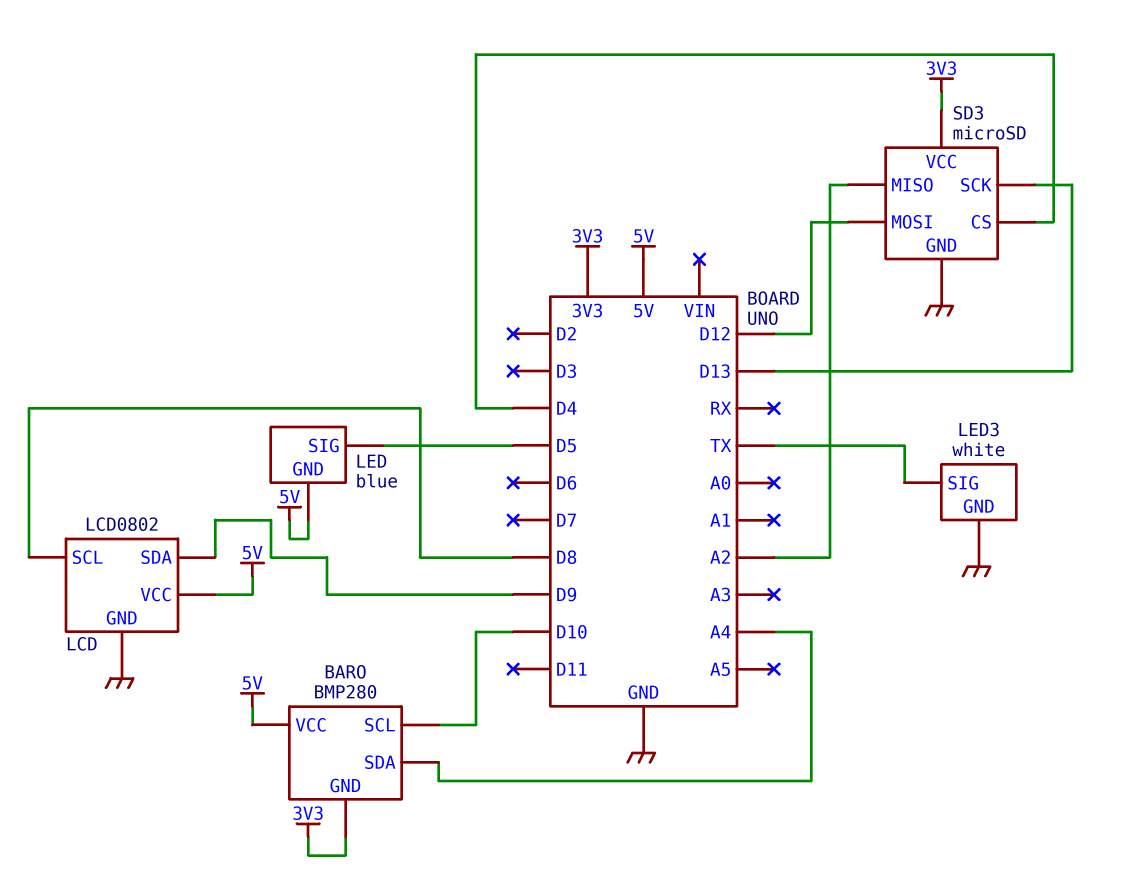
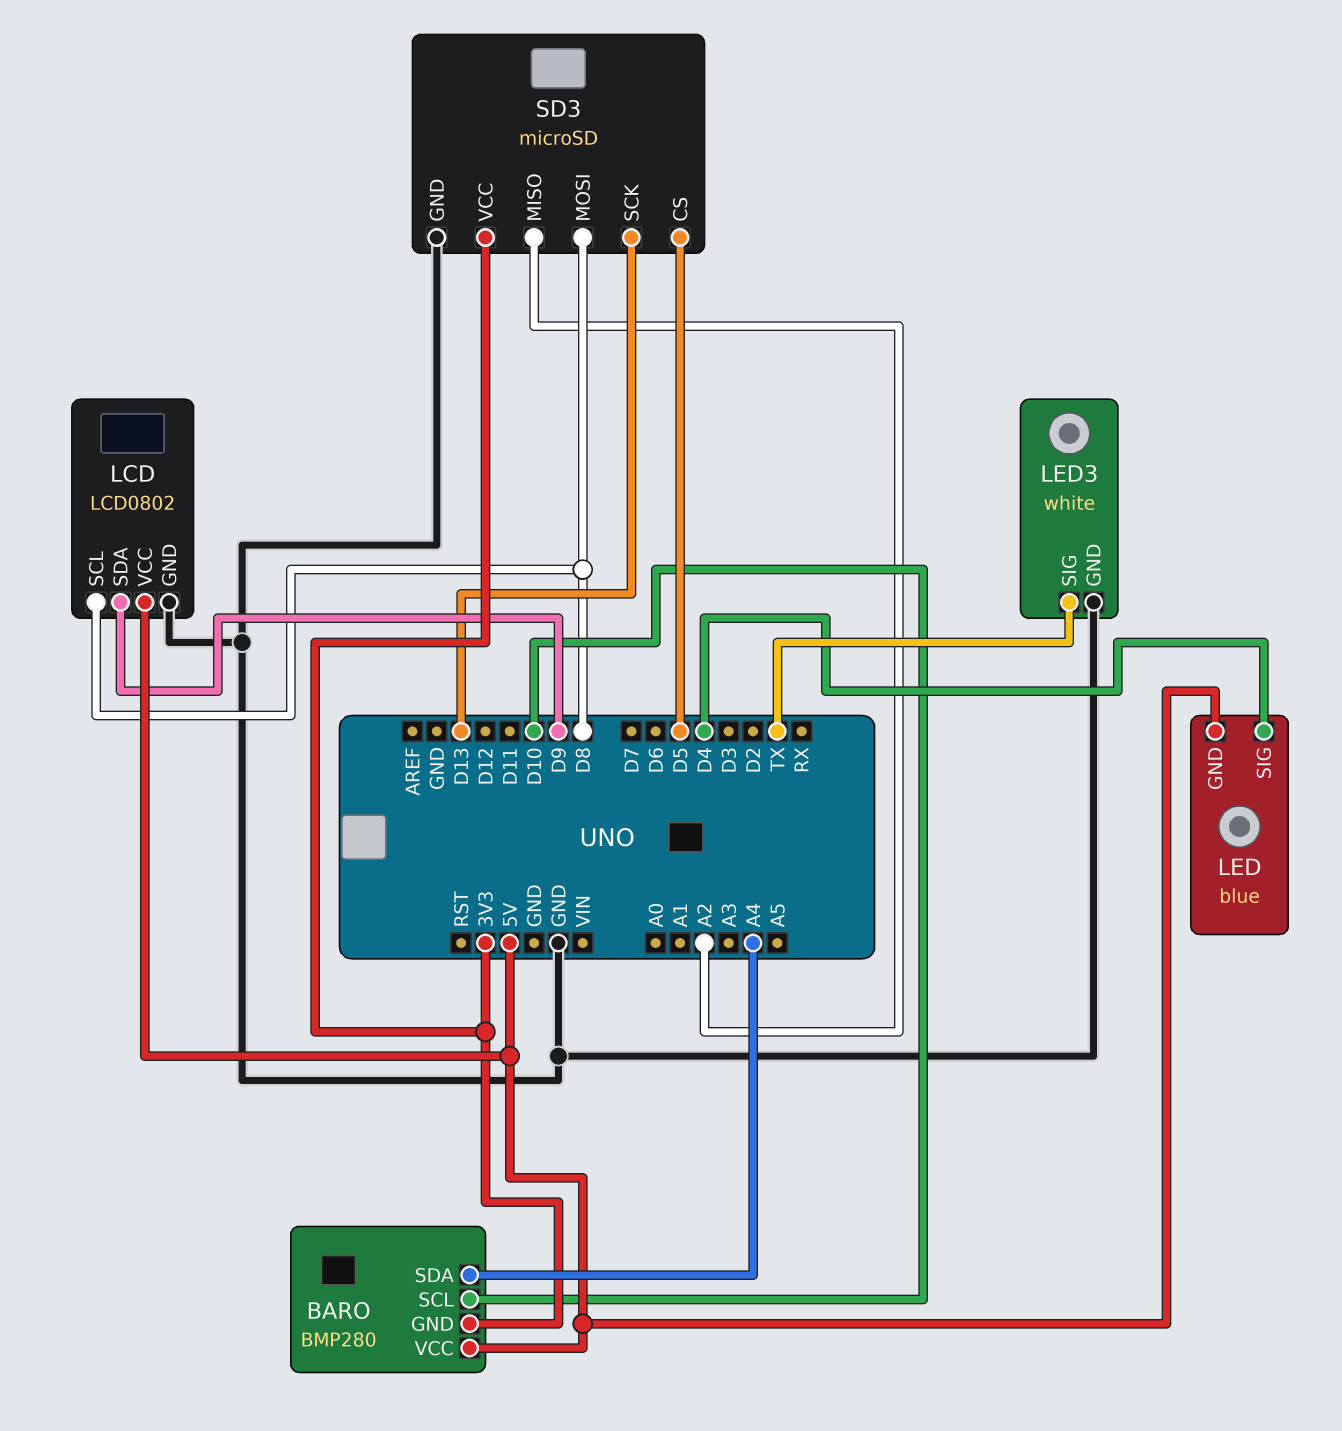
LED pin SIG: D5 -> D4
SD3 pin CS: D4 -> D5
SD3 pin MOSI: D12 -> D8

